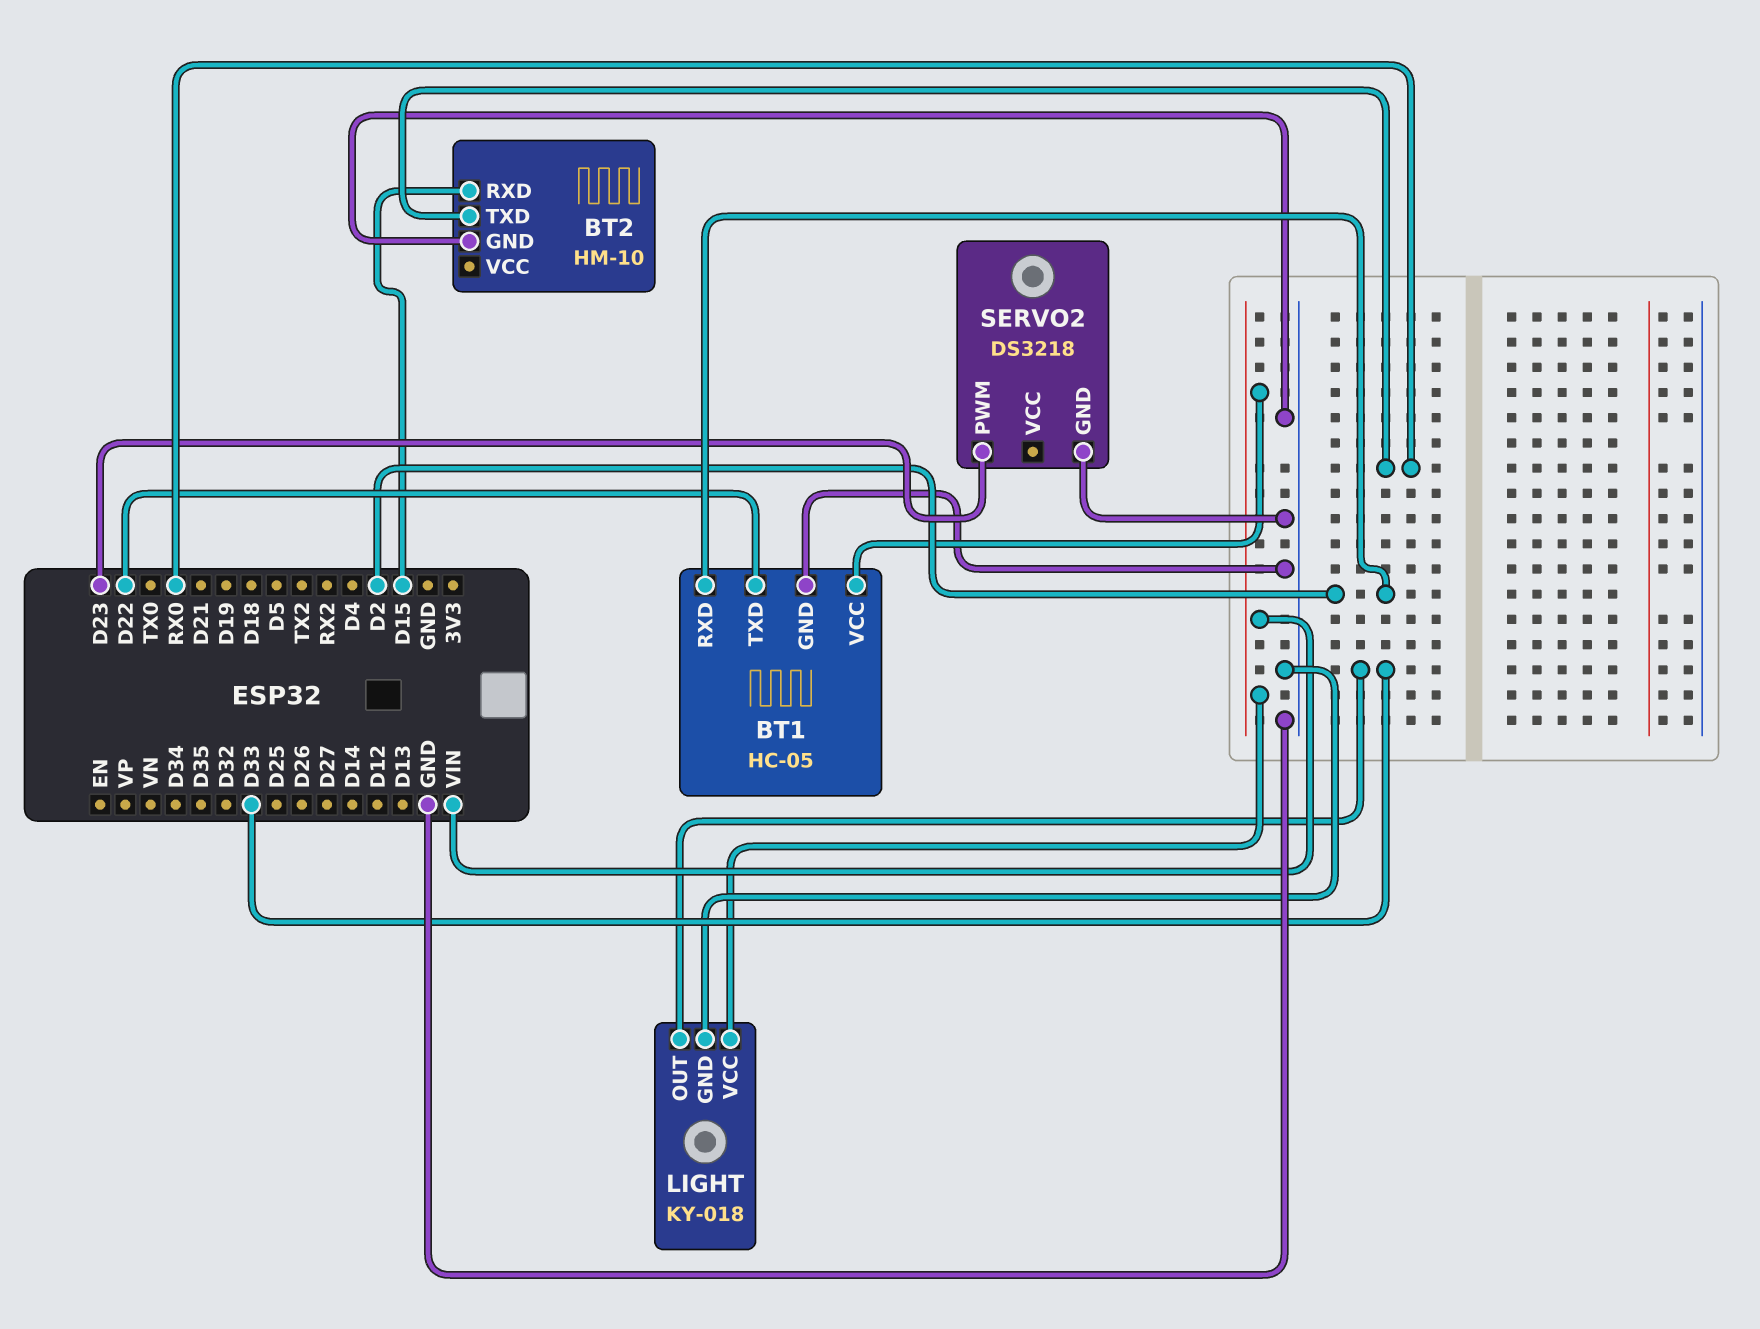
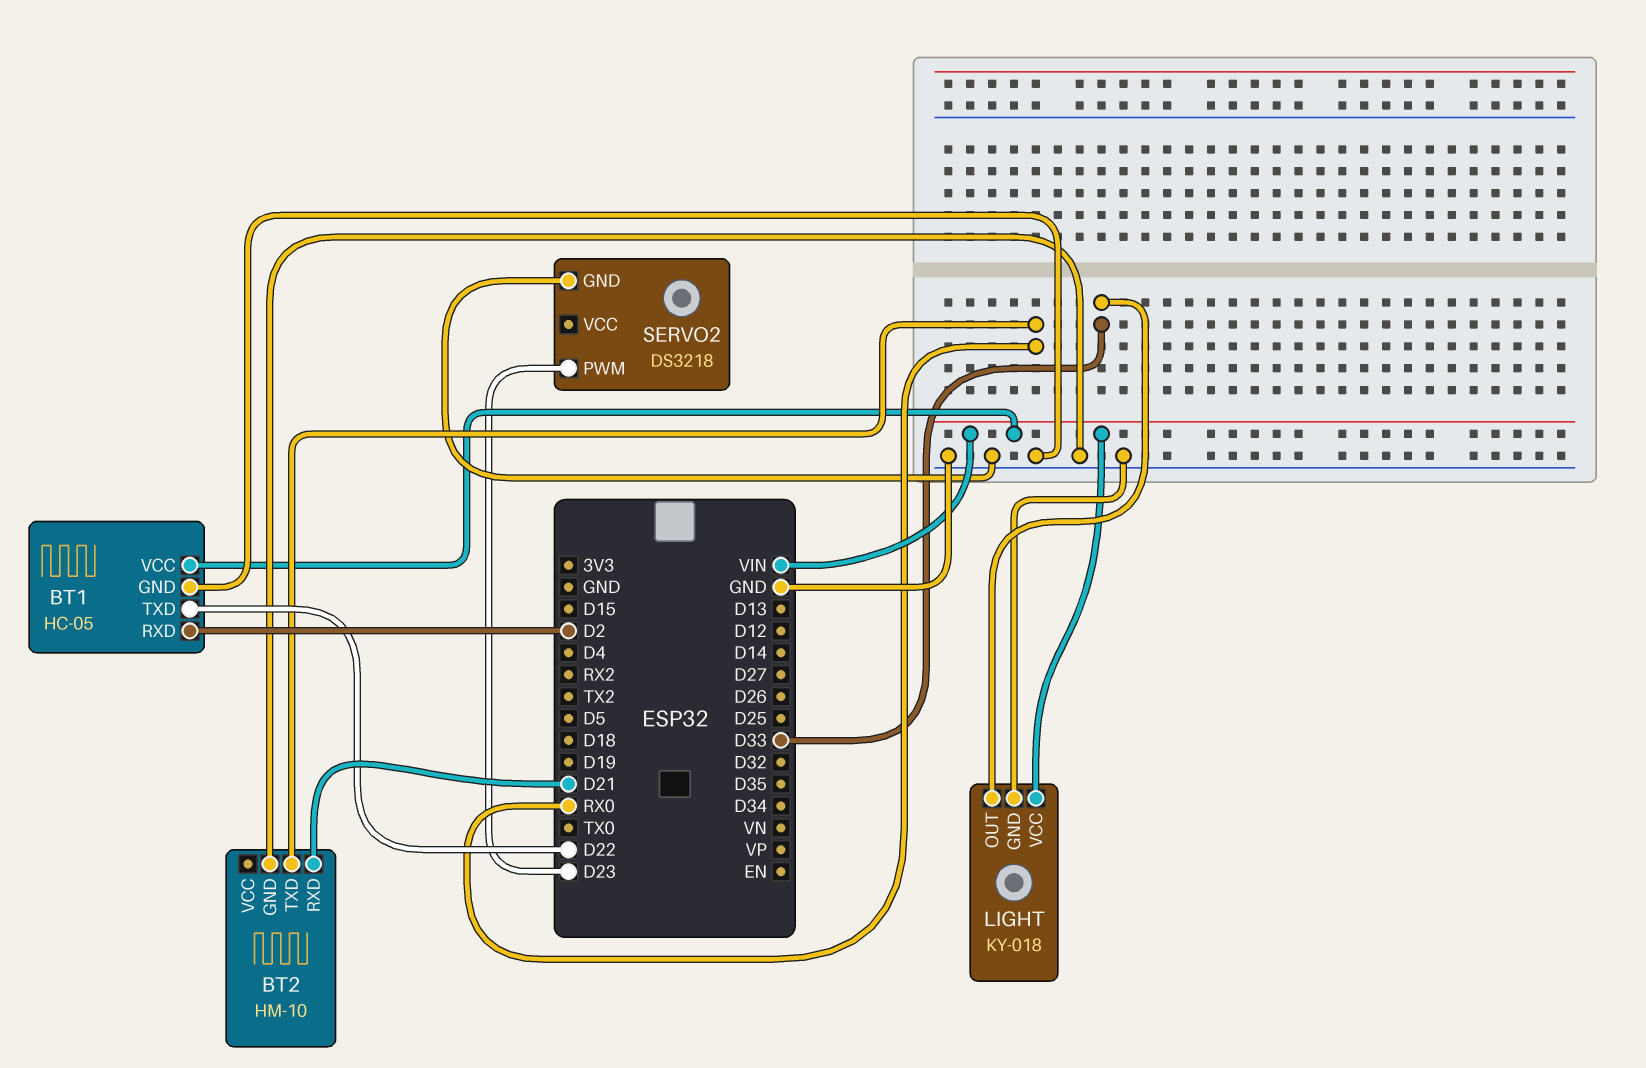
BT2 pin RXD: D15 -> D21

